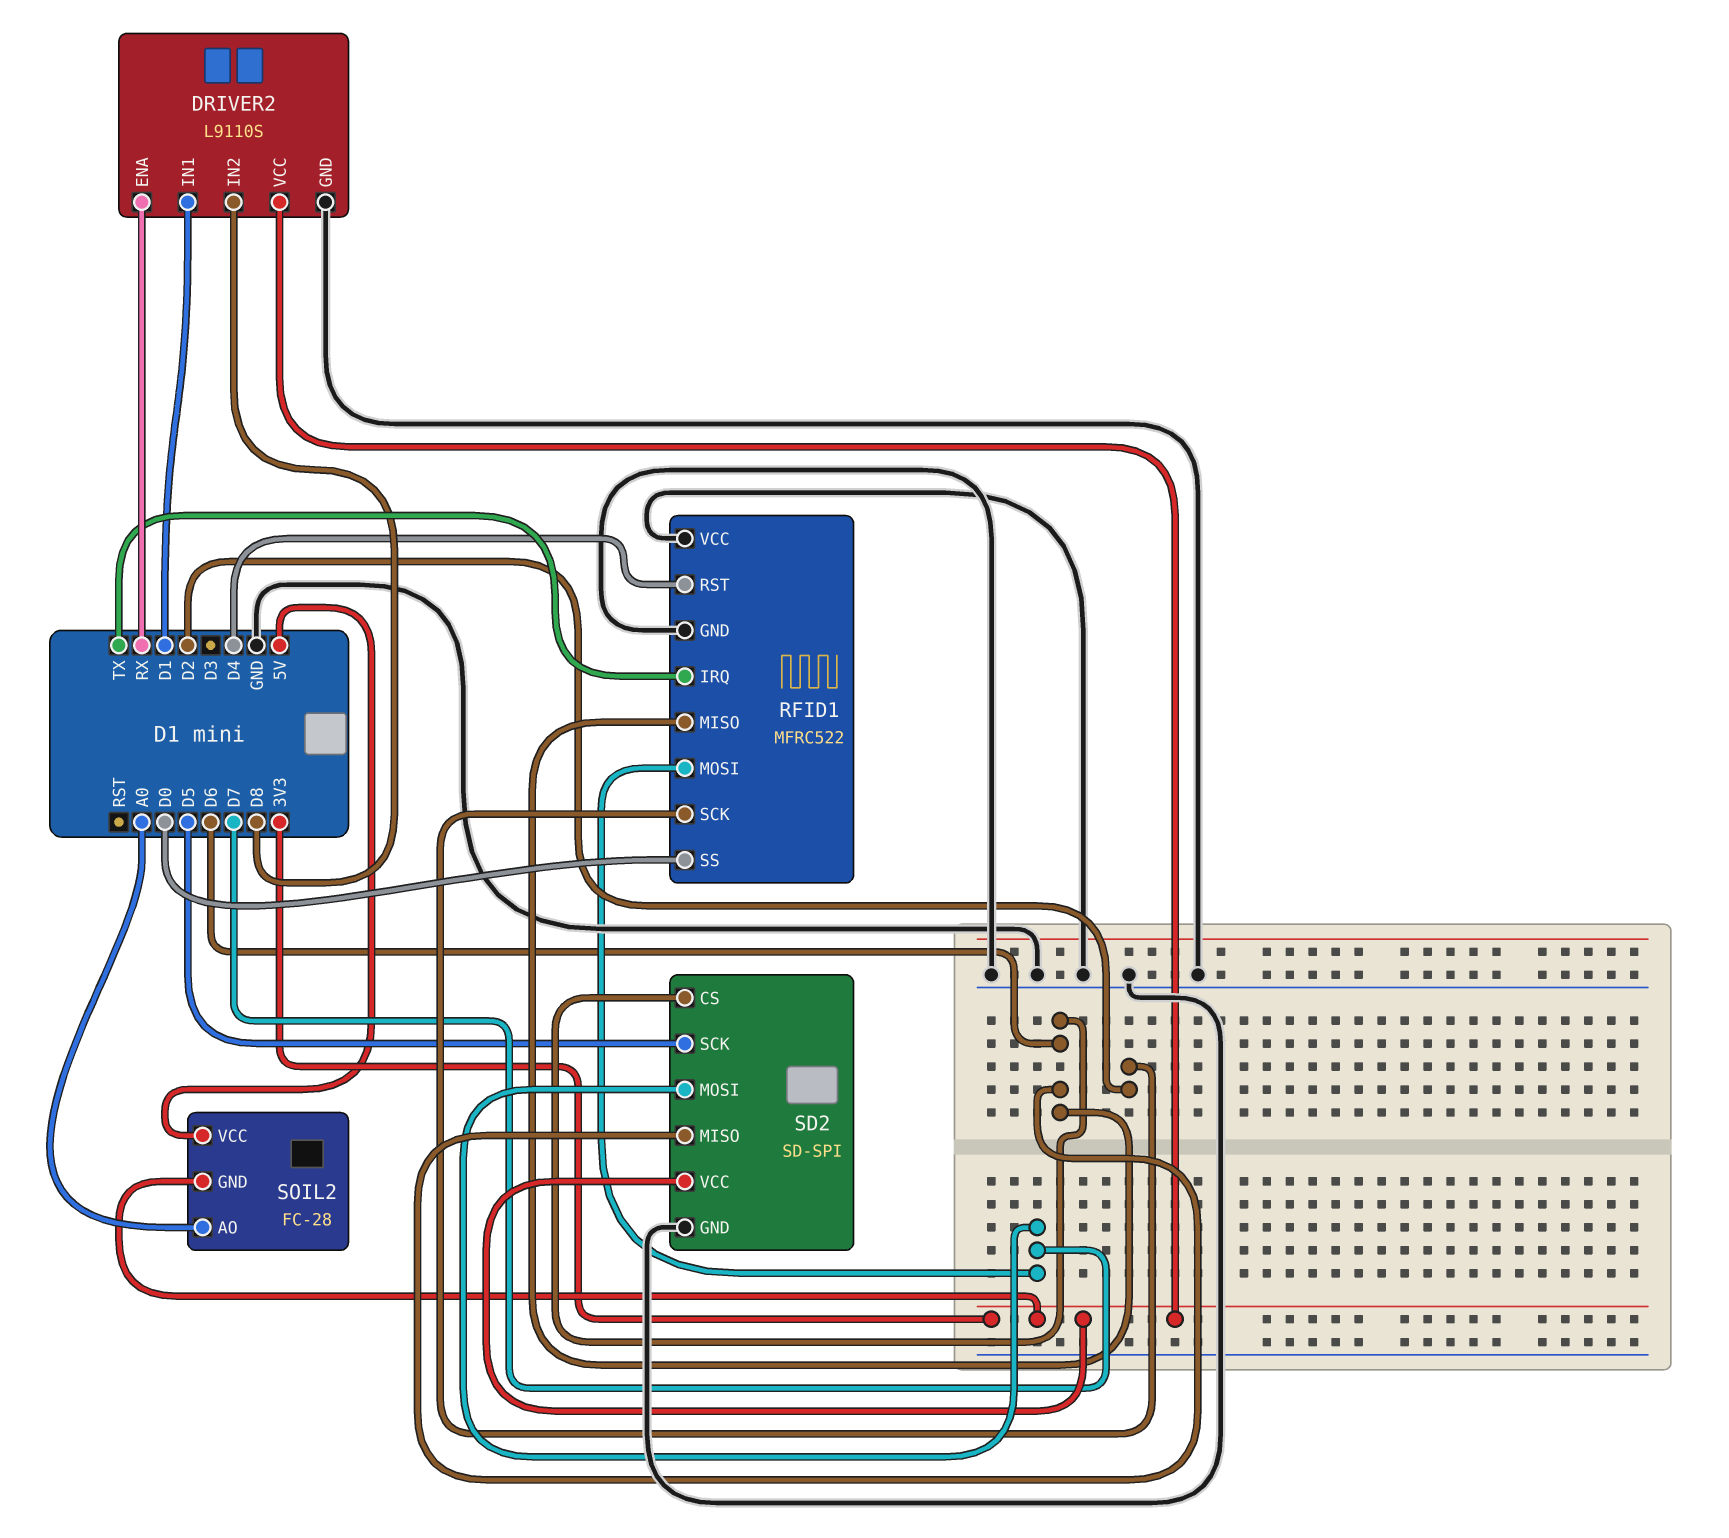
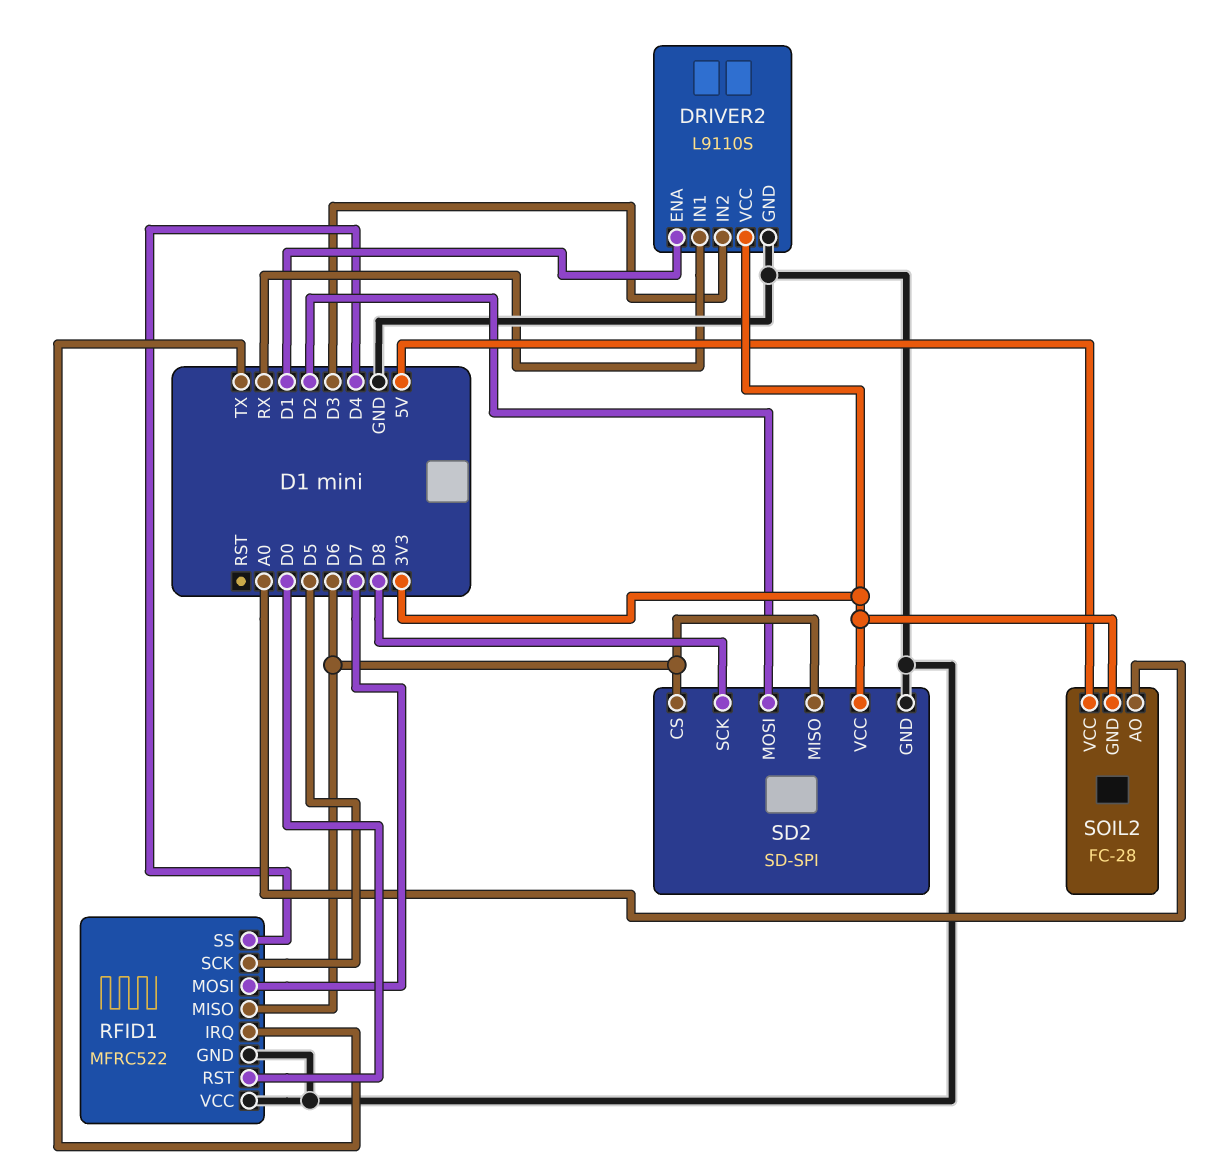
DRIVER2 pin ENA: RX -> D1
DRIVER2 pin IN1: D1 -> RX
DRIVER2 pin IN2: D8 -> D3
RFID1 pin RST: D4 -> D0
RFID1 pin SCK: D2 -> D5
RFID1 pin SS: D0 -> D4
SD2 pin MOSI: D7 -> D2
SD2 pin SCK: D5 -> D8

